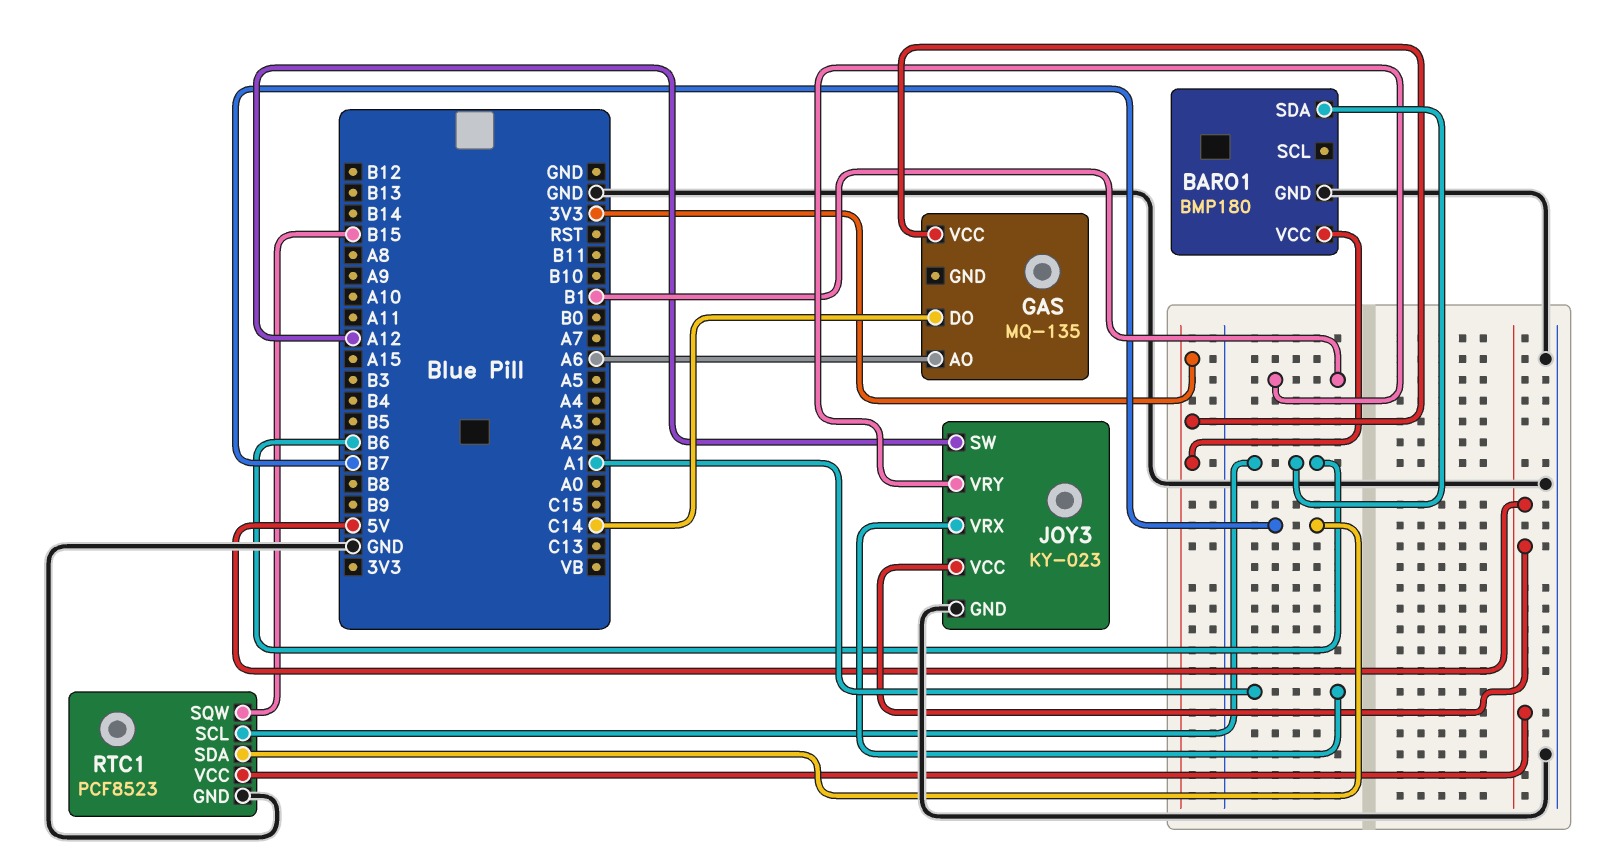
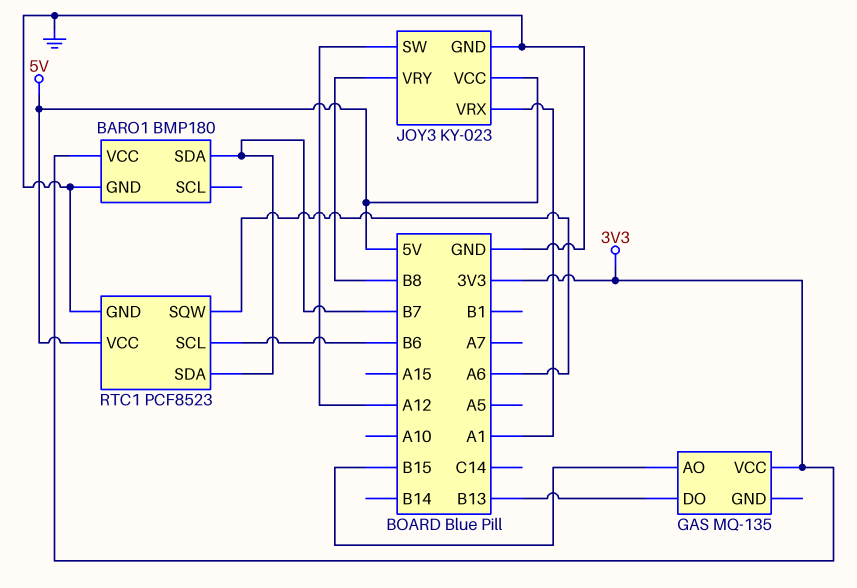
BARO1 pin SDA: B6 -> B7
GAS pin AO: A6 -> B15
GAS pin DO: C14 -> B13
JOY3 pin VRY: B1 -> B8
RTC1 pin SQW: B15 -> A6

